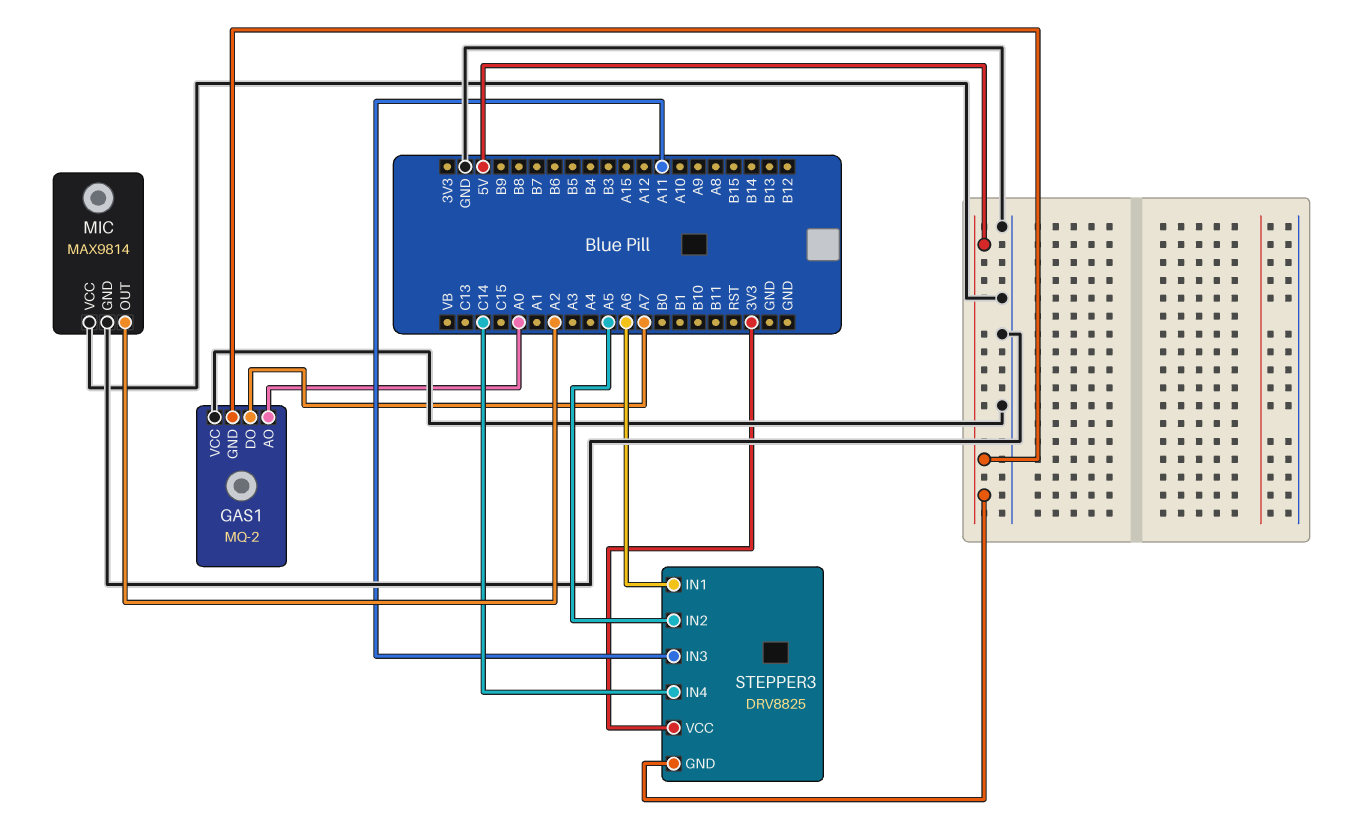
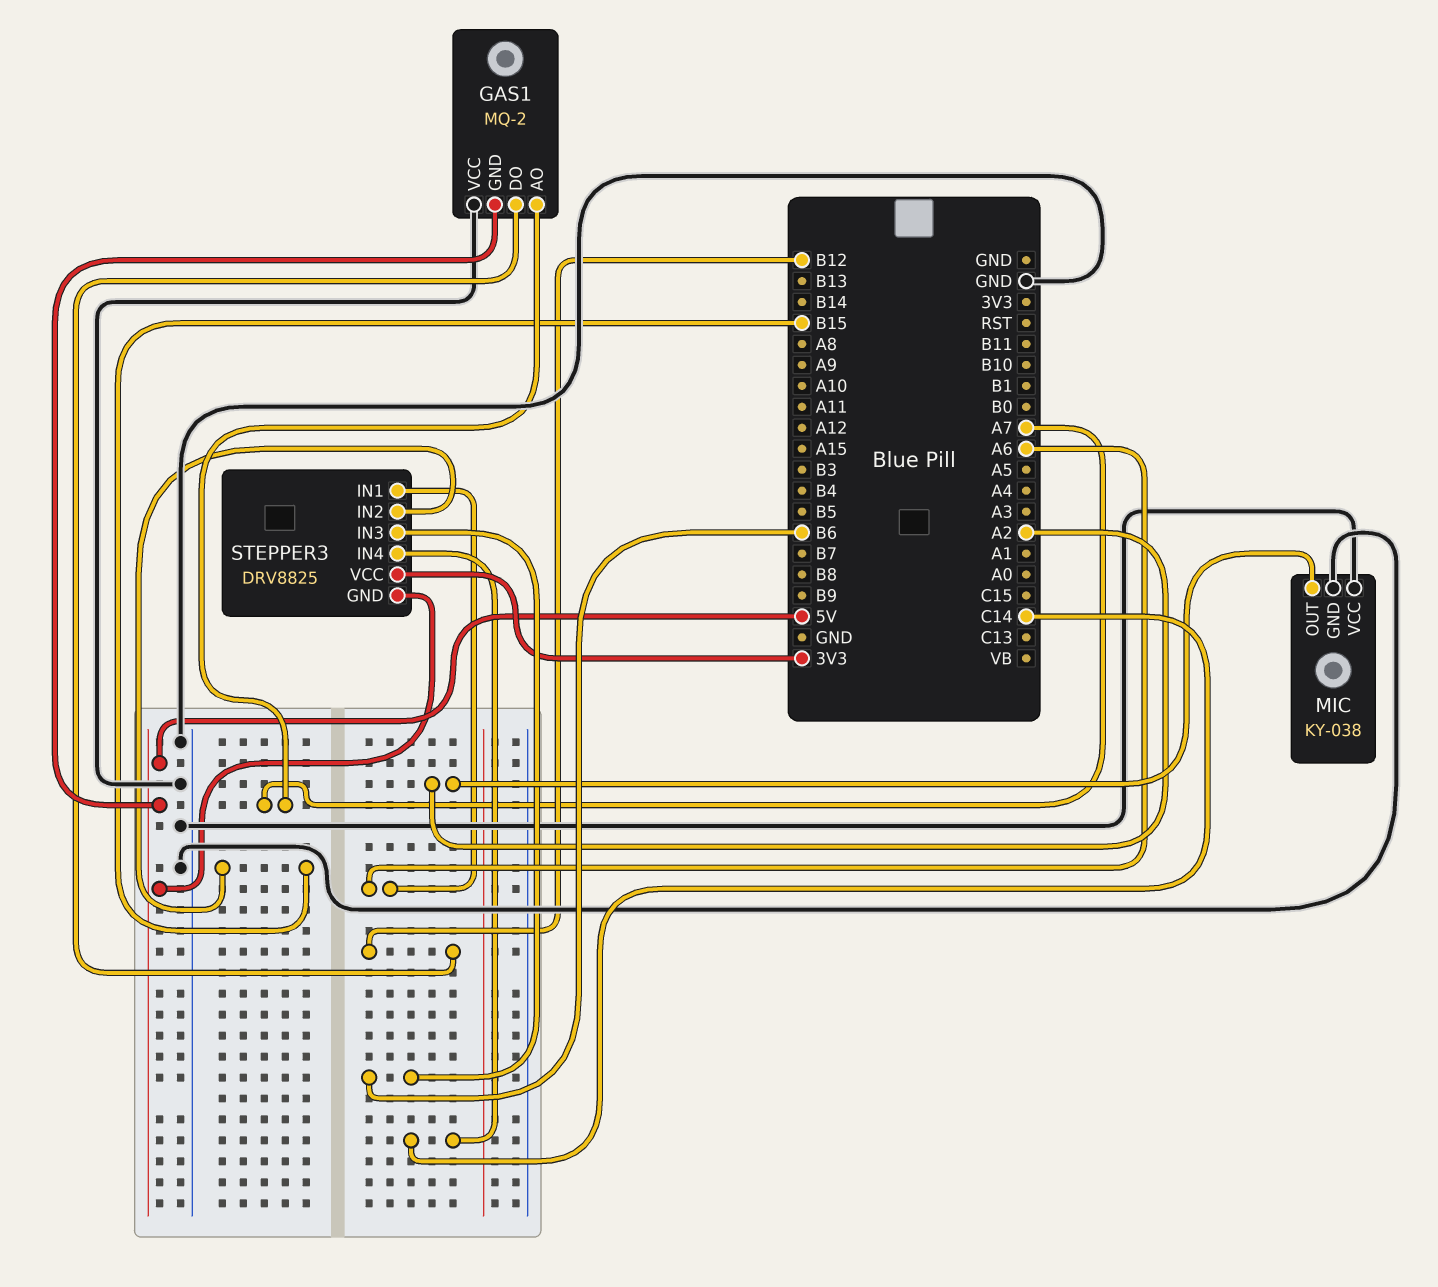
GAS1 pin AO: A0 -> A7
GAS1 pin DO: A7 -> B12
MIC: MAX9814 -> KY-038
STEPPER3 pin IN2: A5 -> B15
STEPPER3 pin IN3: A11 -> B6

